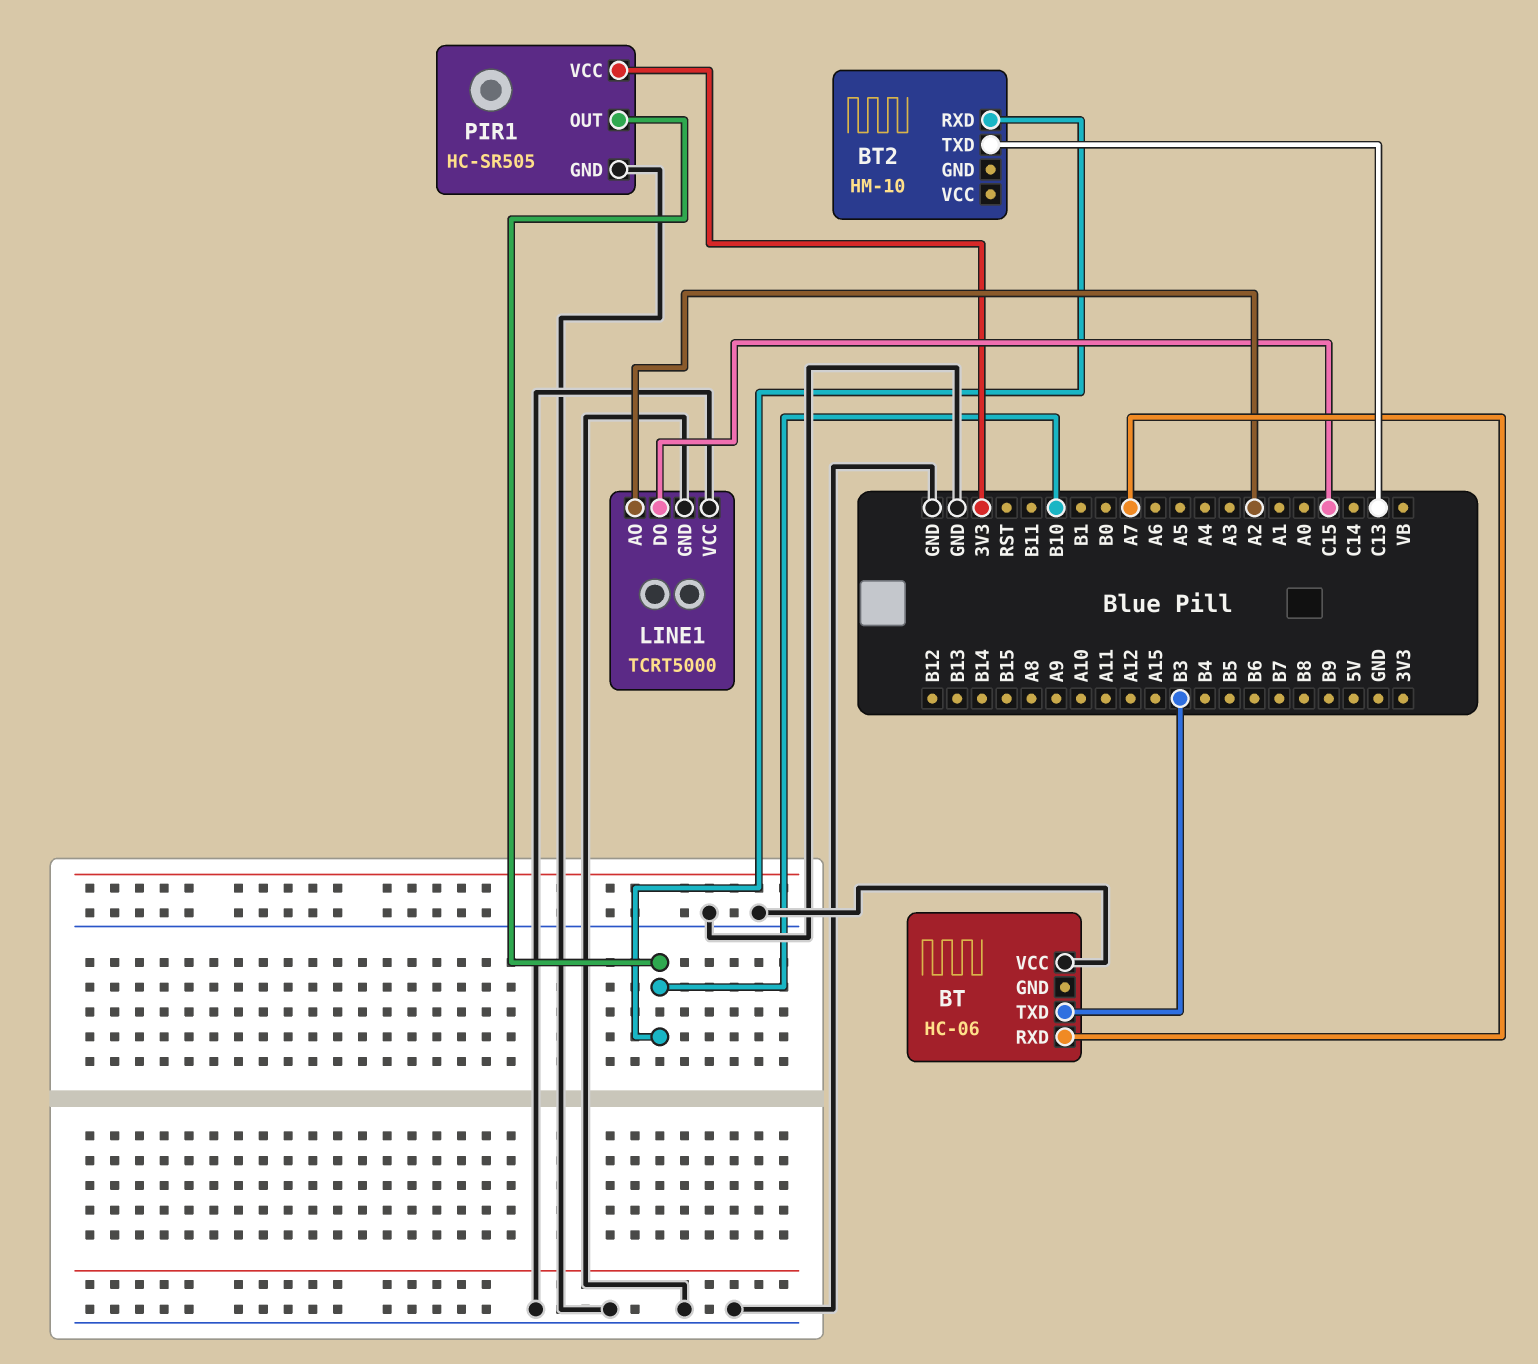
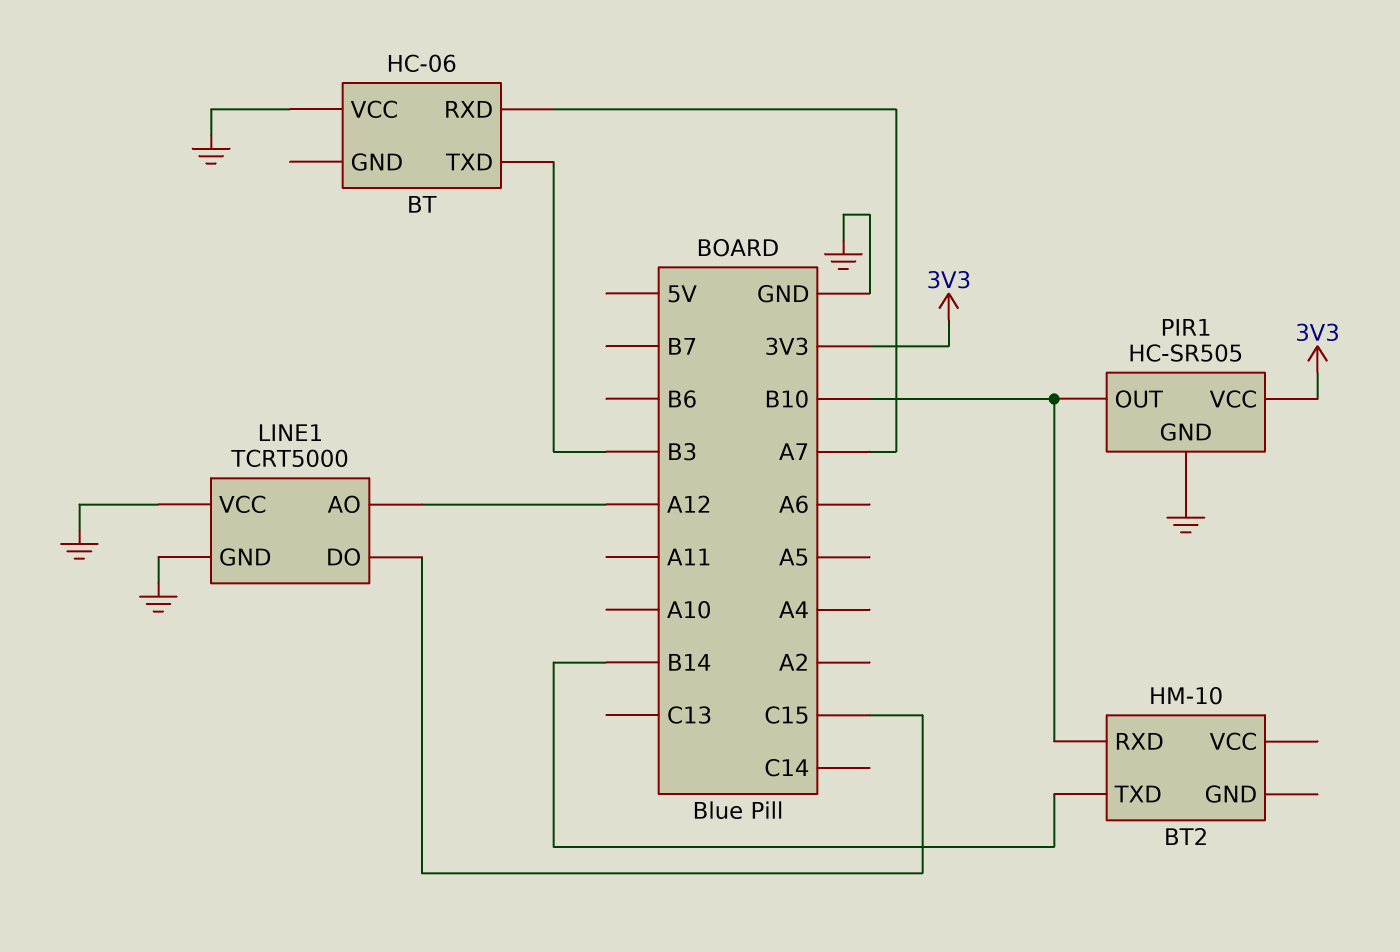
BT2 pin TXD: C13 -> B14
LINE1 pin AO: A2 -> A12

